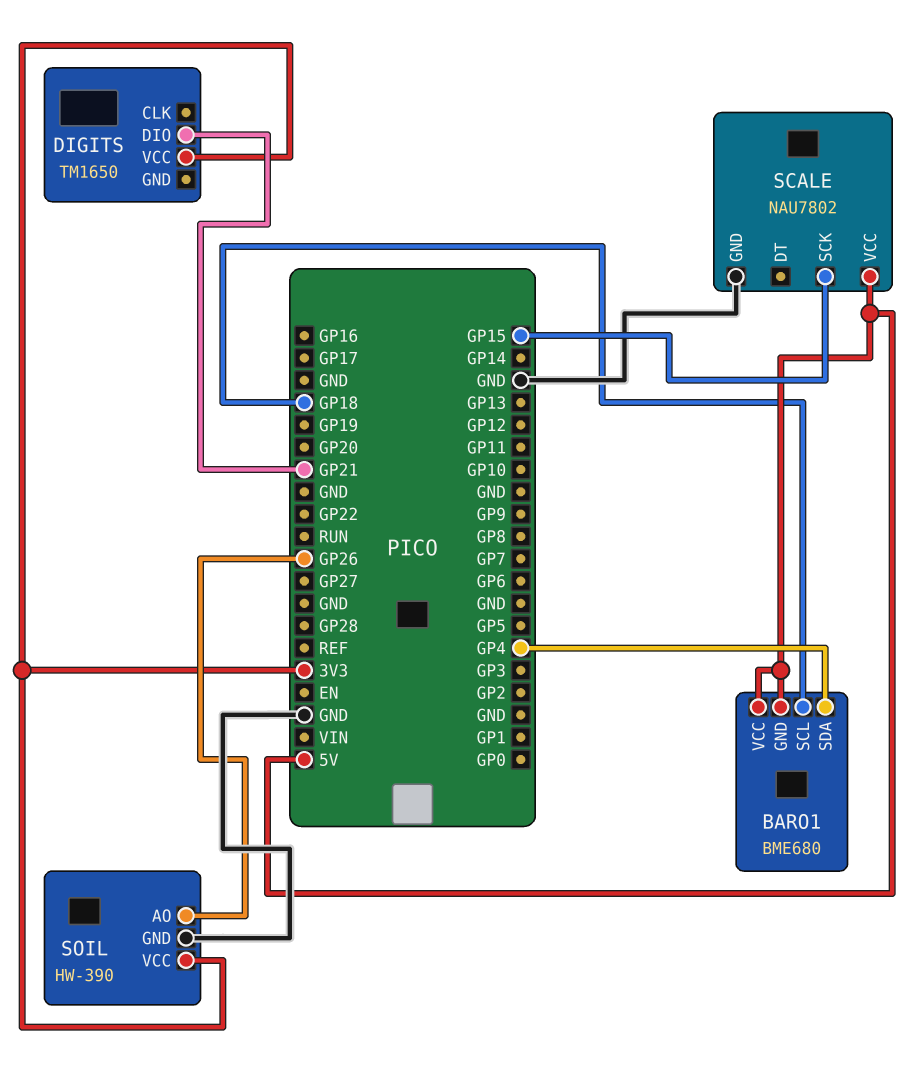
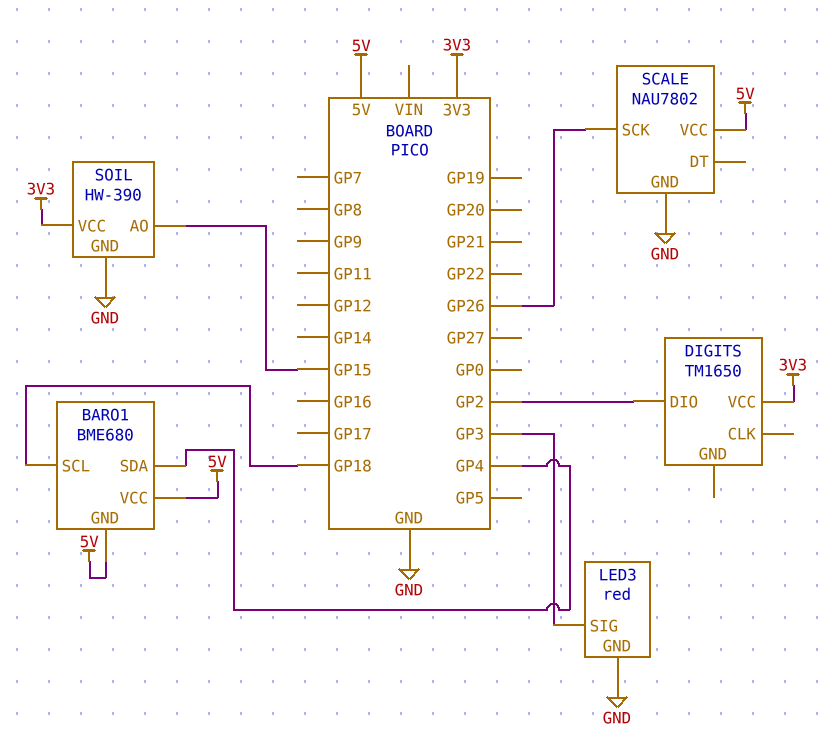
DIGITS pin DIO: GP21 -> GP2
LED3: none -> red
LED3 pin GND: none -> GND
LED3 pin SIG: none -> GP3
SCALE pin SCK: GP15 -> GP26
SOIL pin AO: GP26 -> GP15

